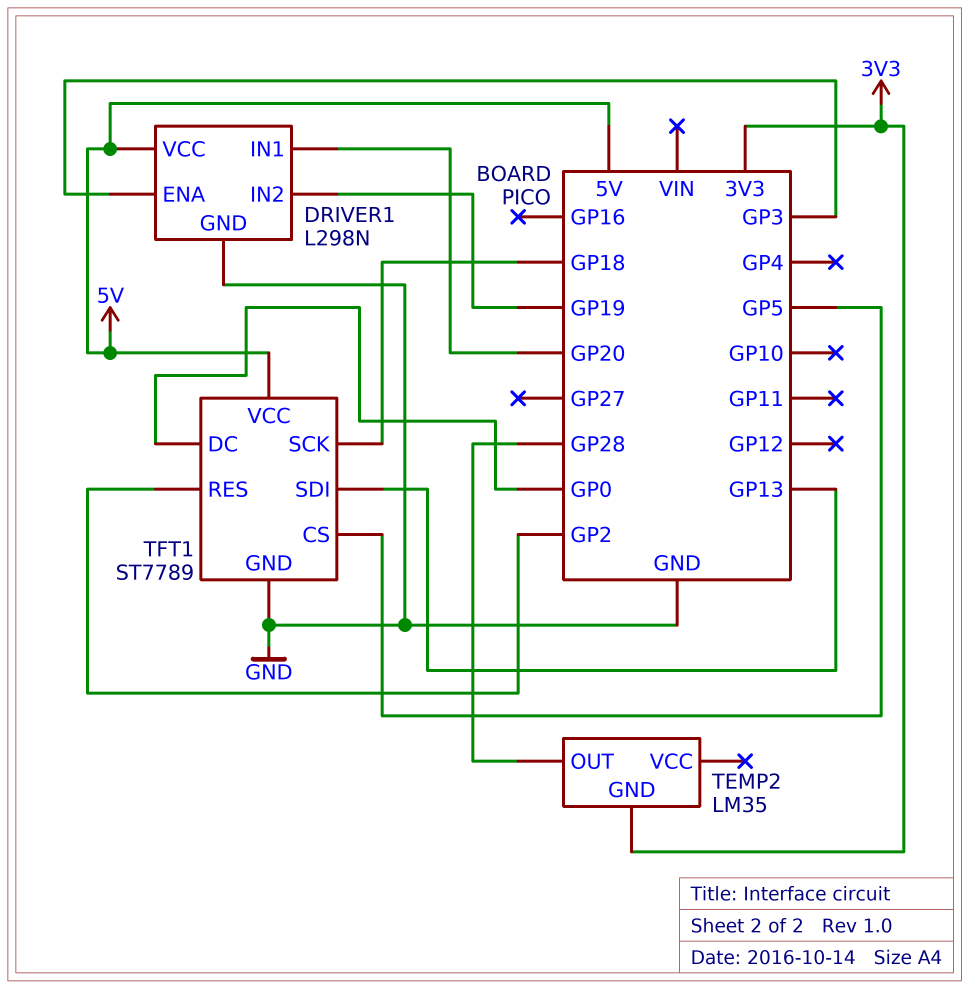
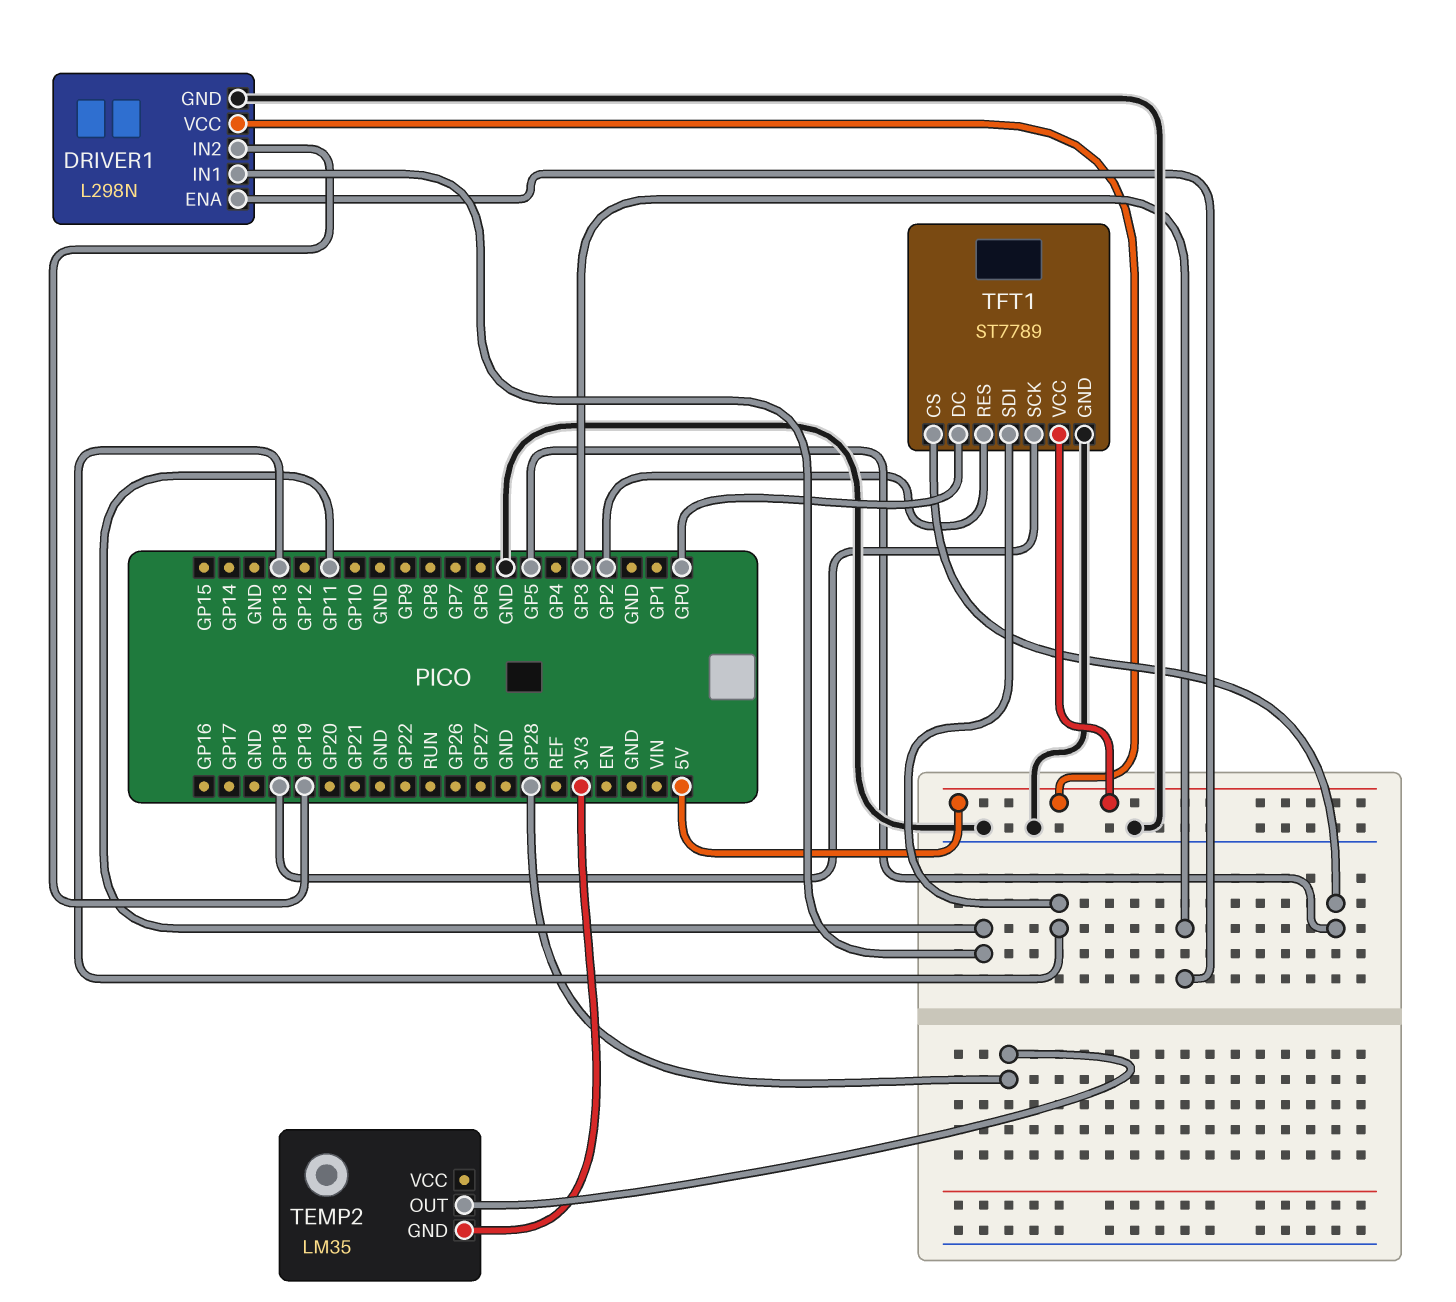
DRIVER1 pin IN1: GP20 -> GP11

